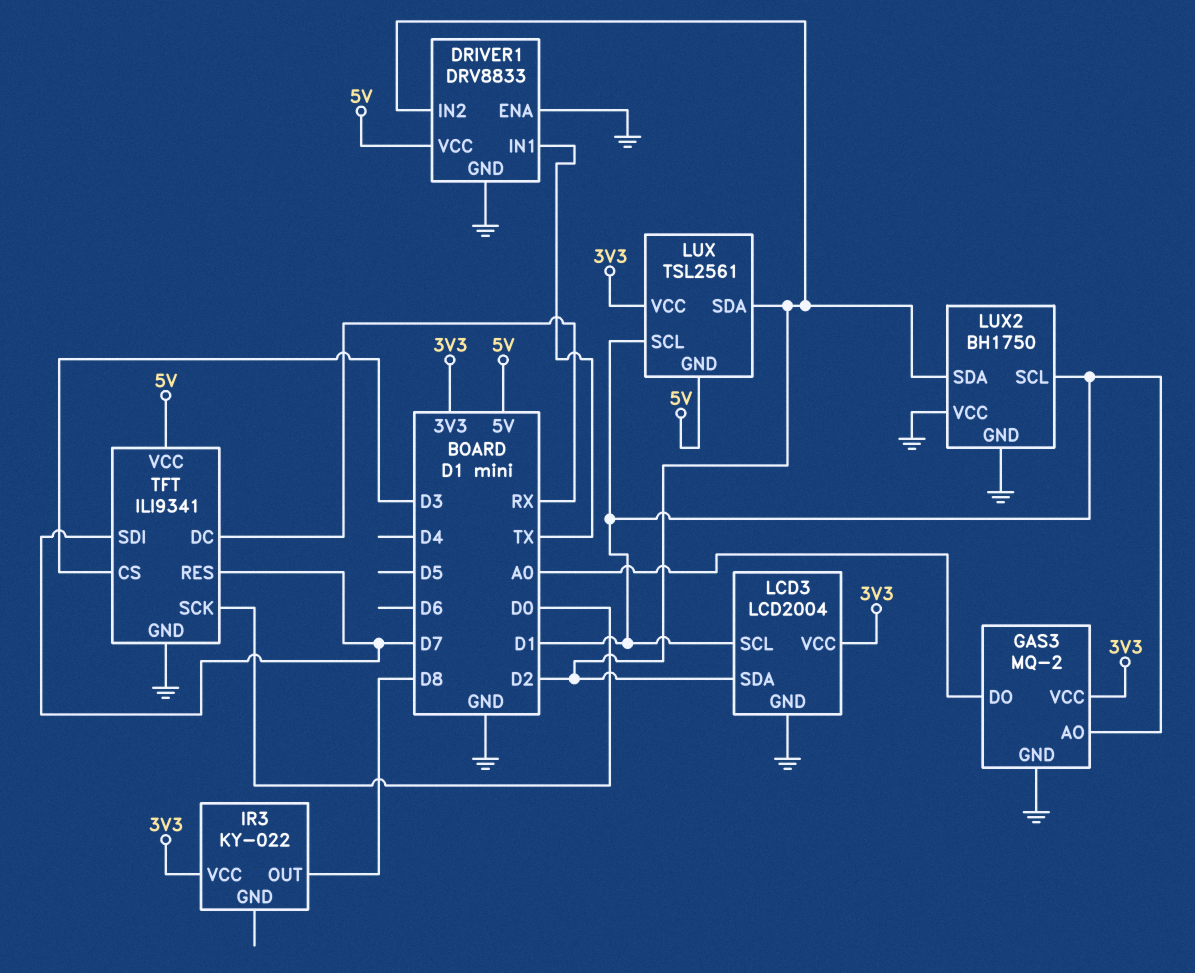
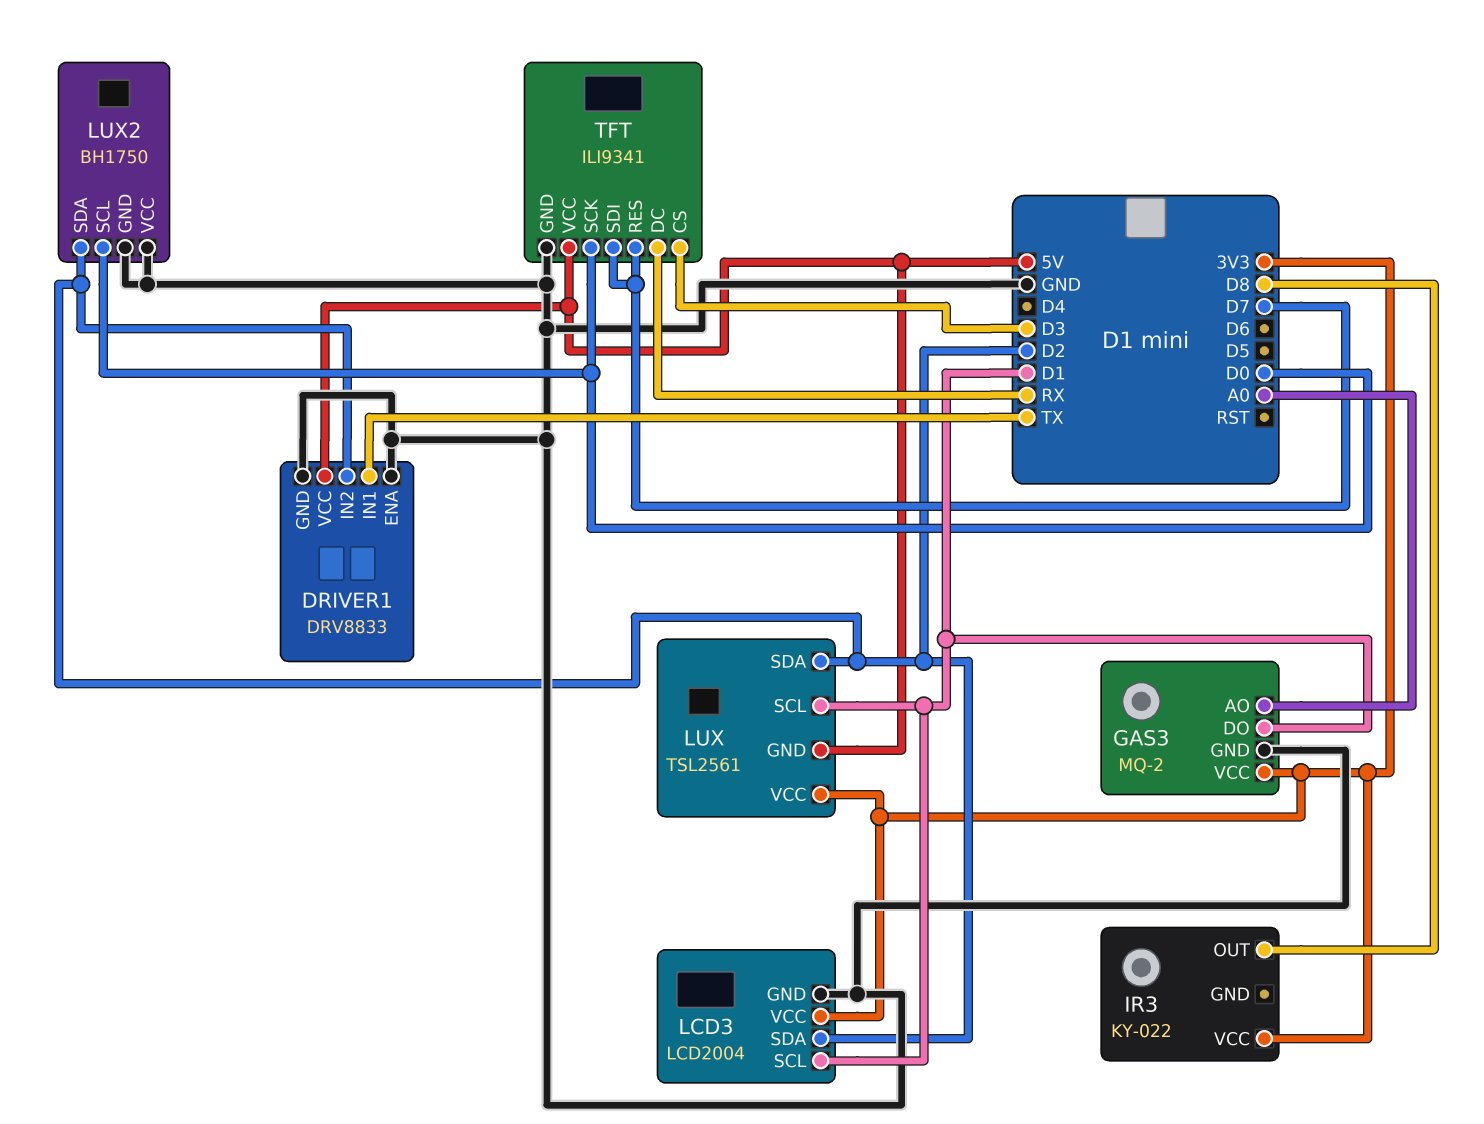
GAS3 pin AO: D1 -> A0
GAS3 pin DO: A0 -> D1
LUX2 pin SCL: D1 -> D0

